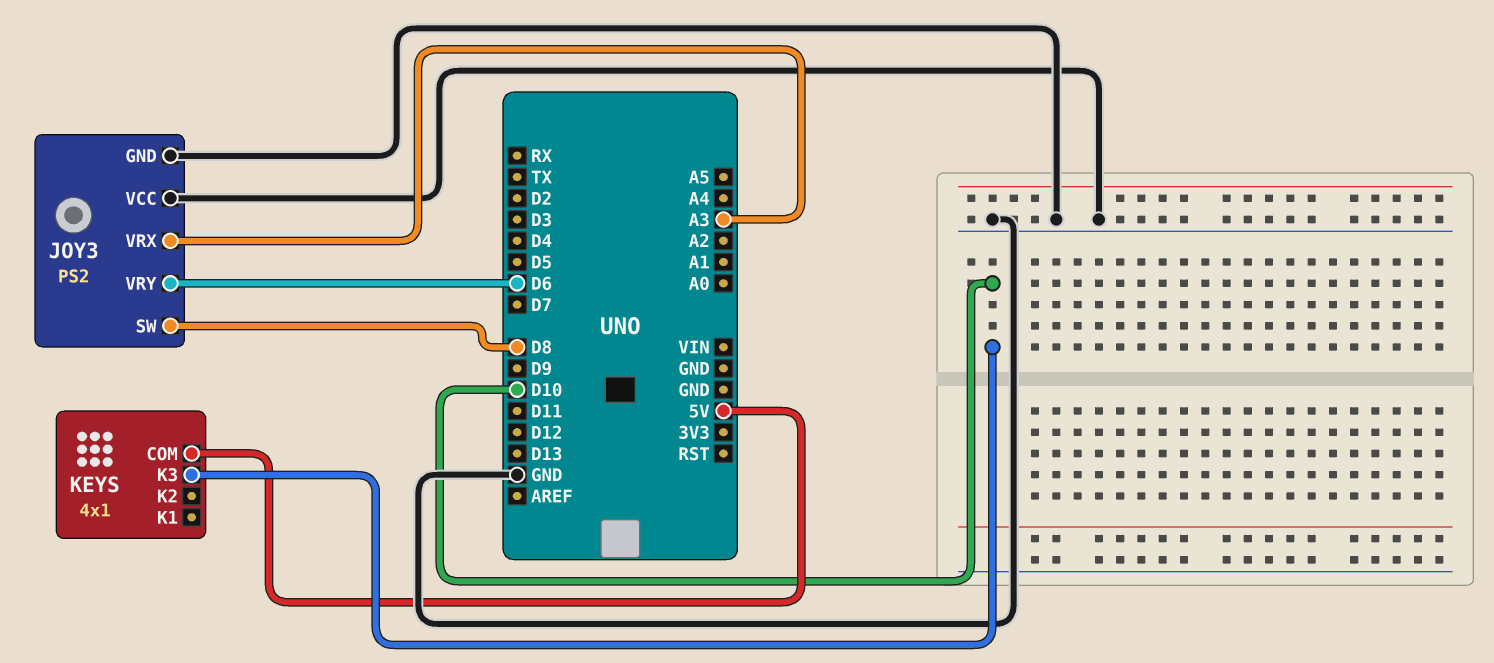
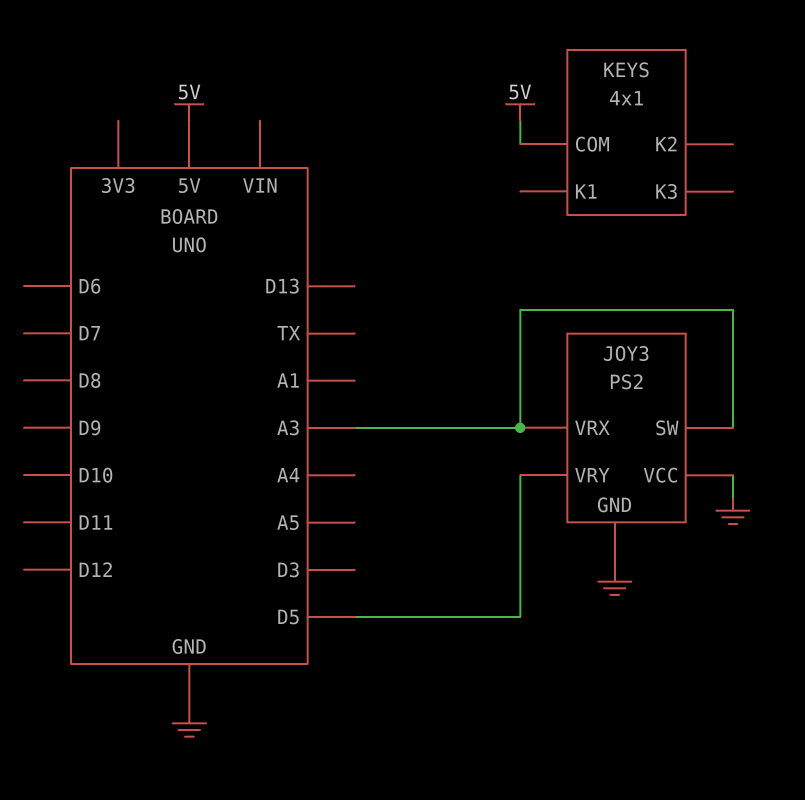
JOY3 pin SW: D8 -> A3
JOY3 pin VRY: D6 -> D5
KEYS pin K3: D10 -> none

